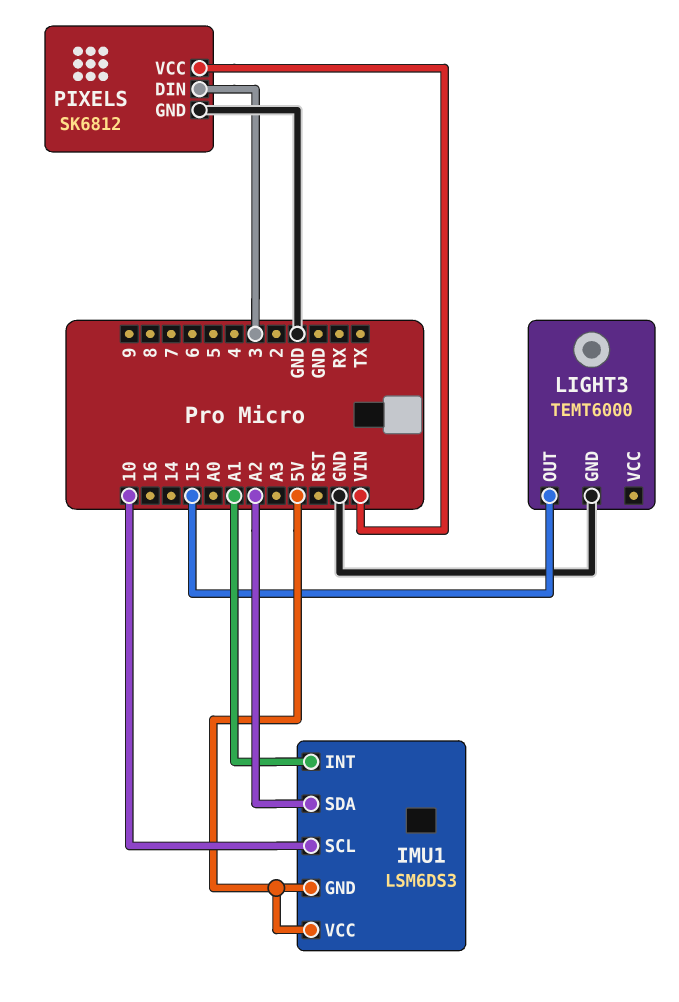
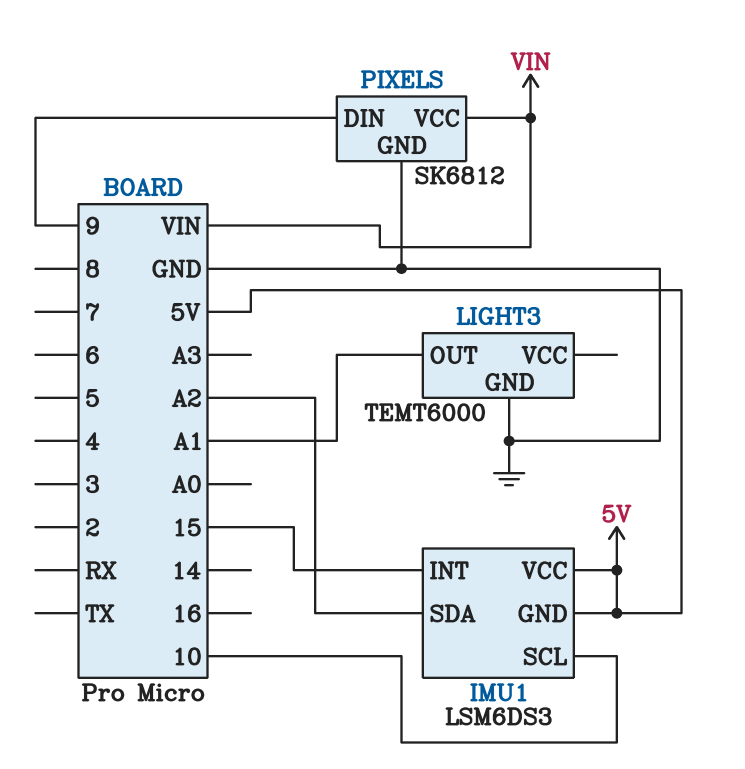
IMU1 pin INT: A1 -> 15
LIGHT3 pin OUT: 15 -> A1
PIXELS pin DIN: 3 -> 9

